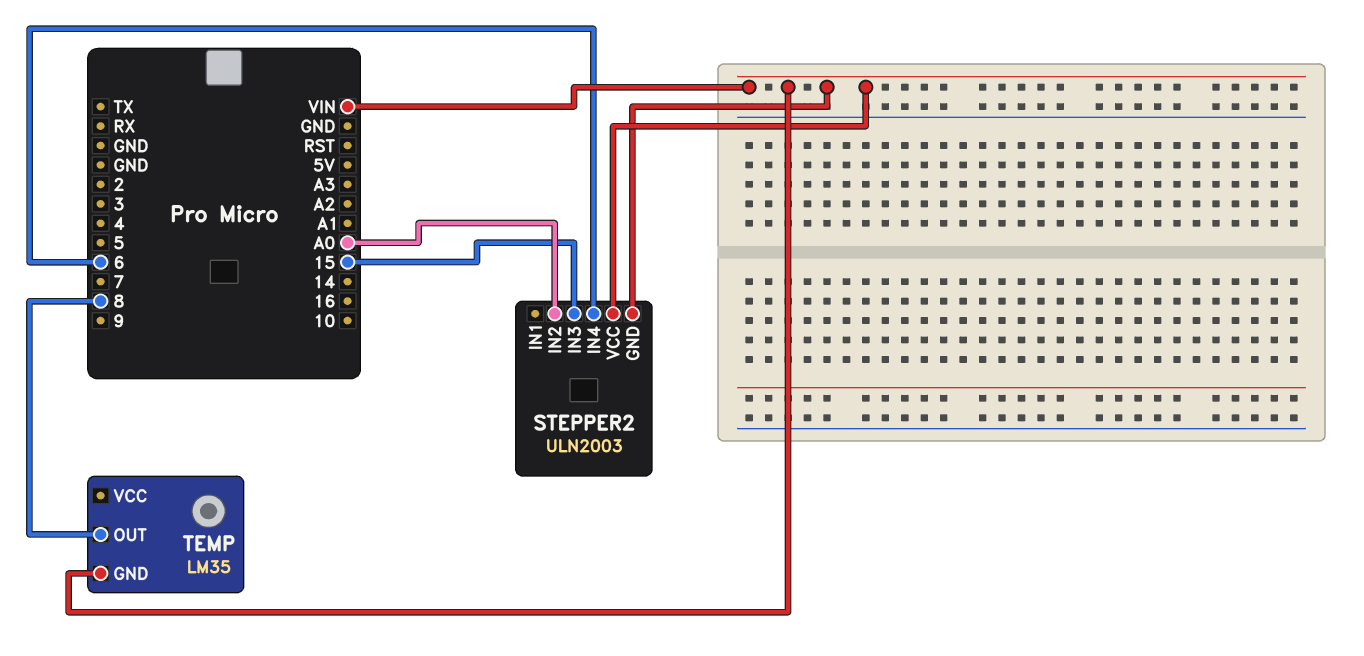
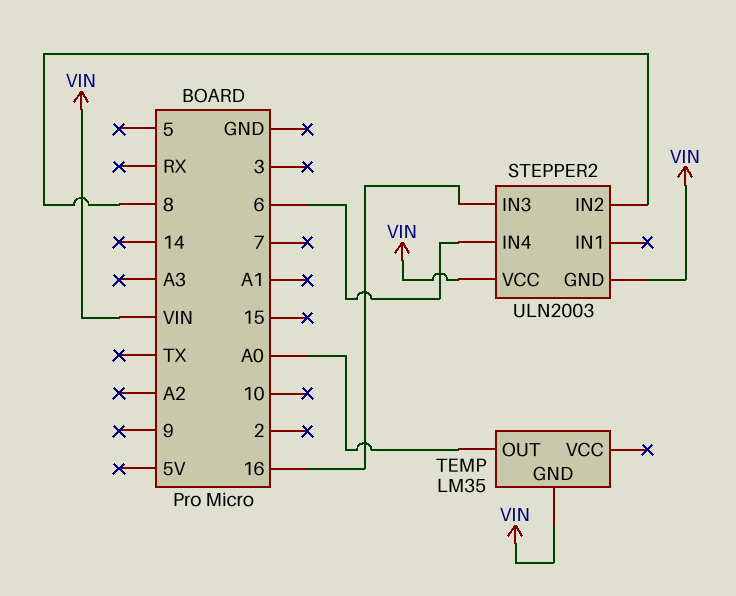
STEPPER2 pin IN2: A0 -> 8
STEPPER2 pin IN3: 15 -> 16
TEMP pin OUT: 8 -> A0

